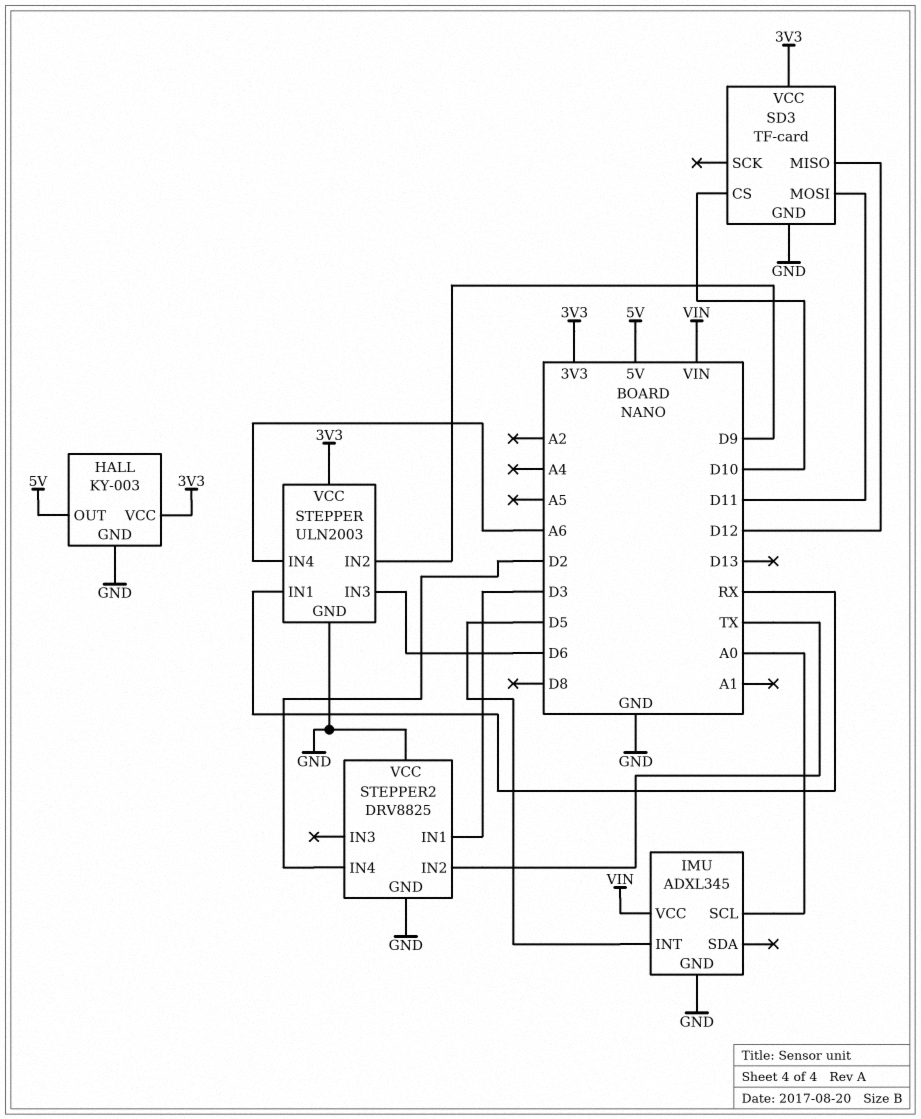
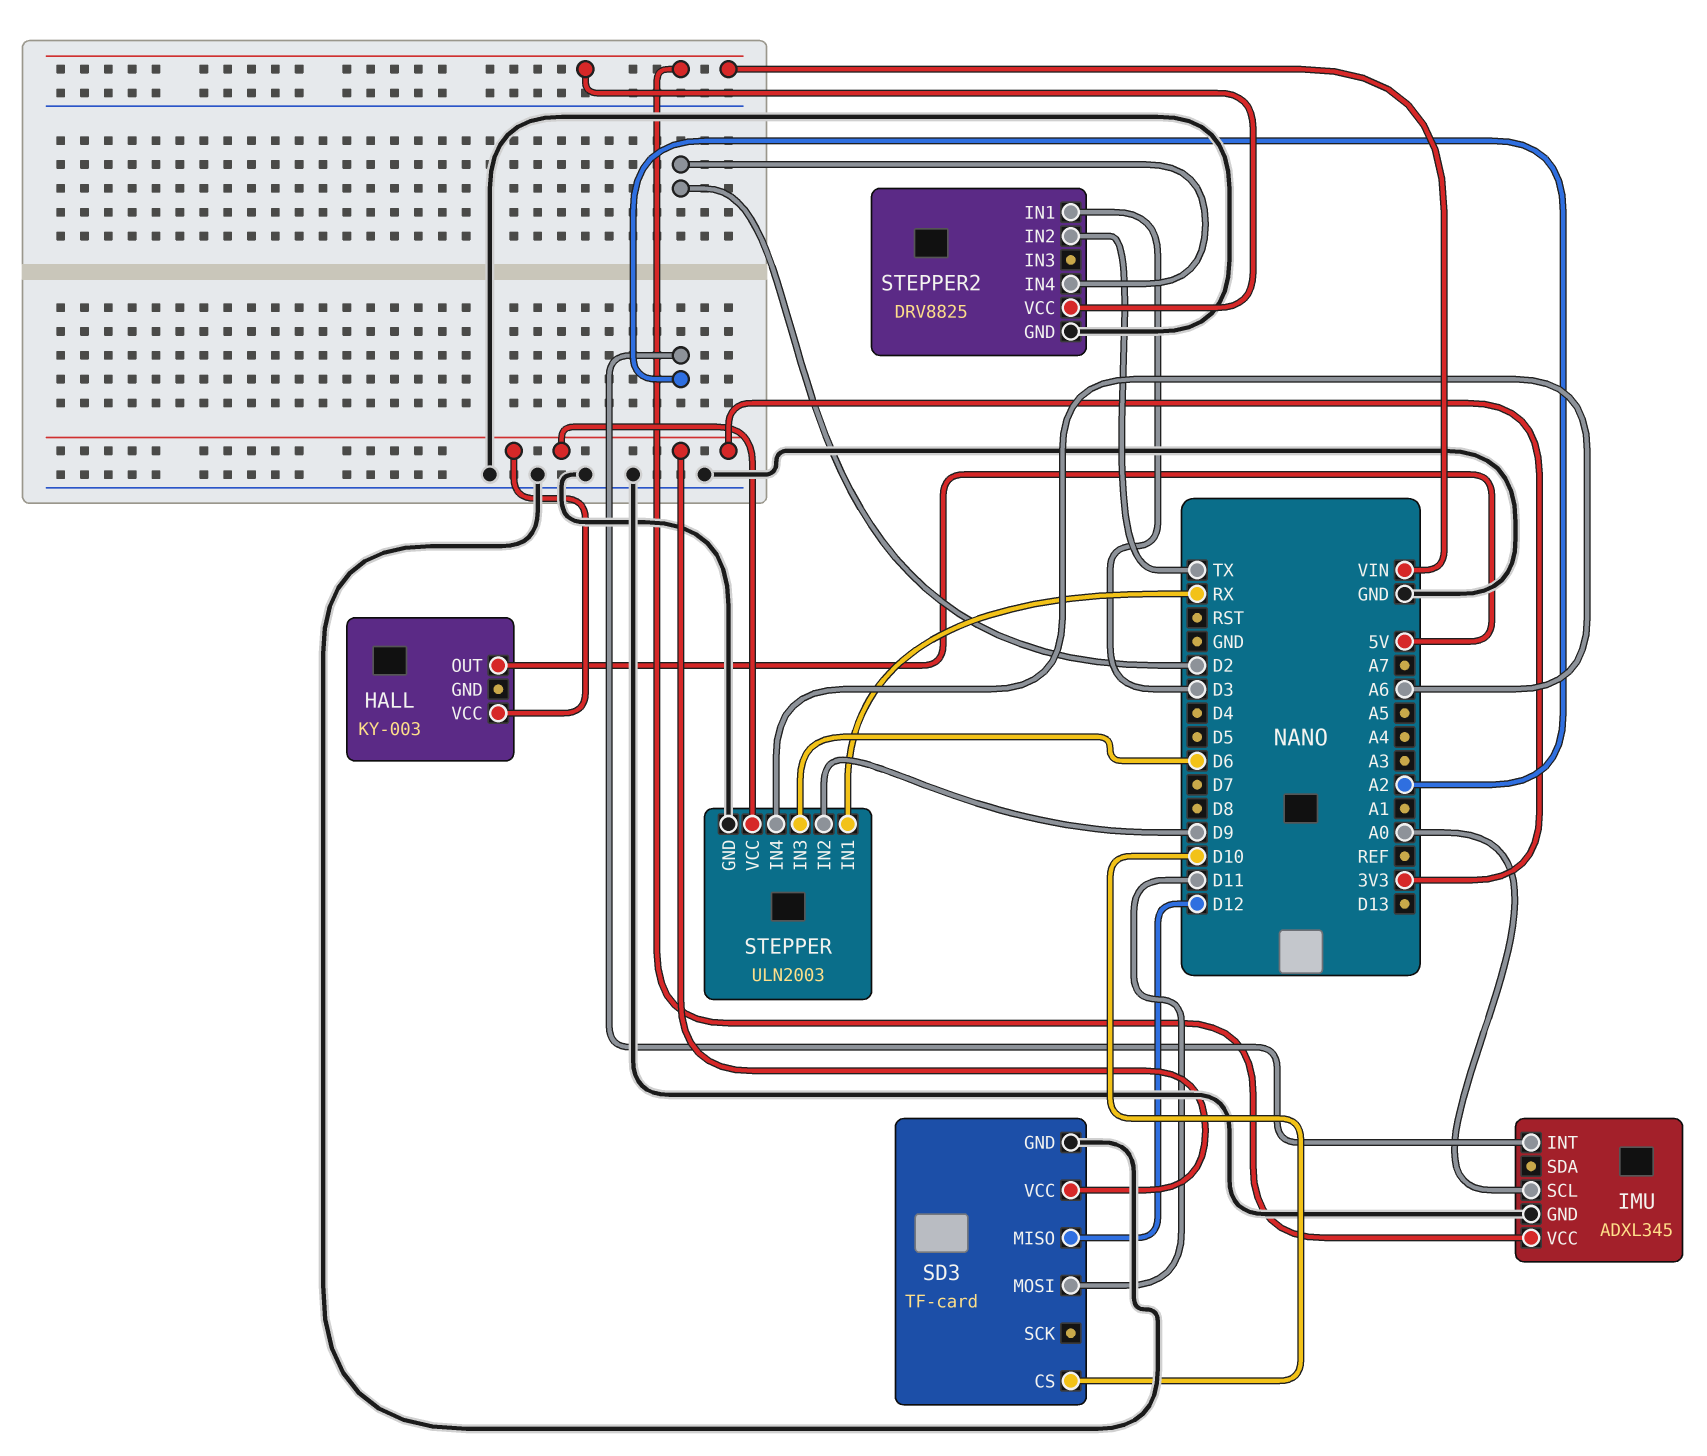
HALL pin GND: GND -> none
IMU pin INT: D5 -> A2
STEPPER2 pin VCC: GND -> VIN

